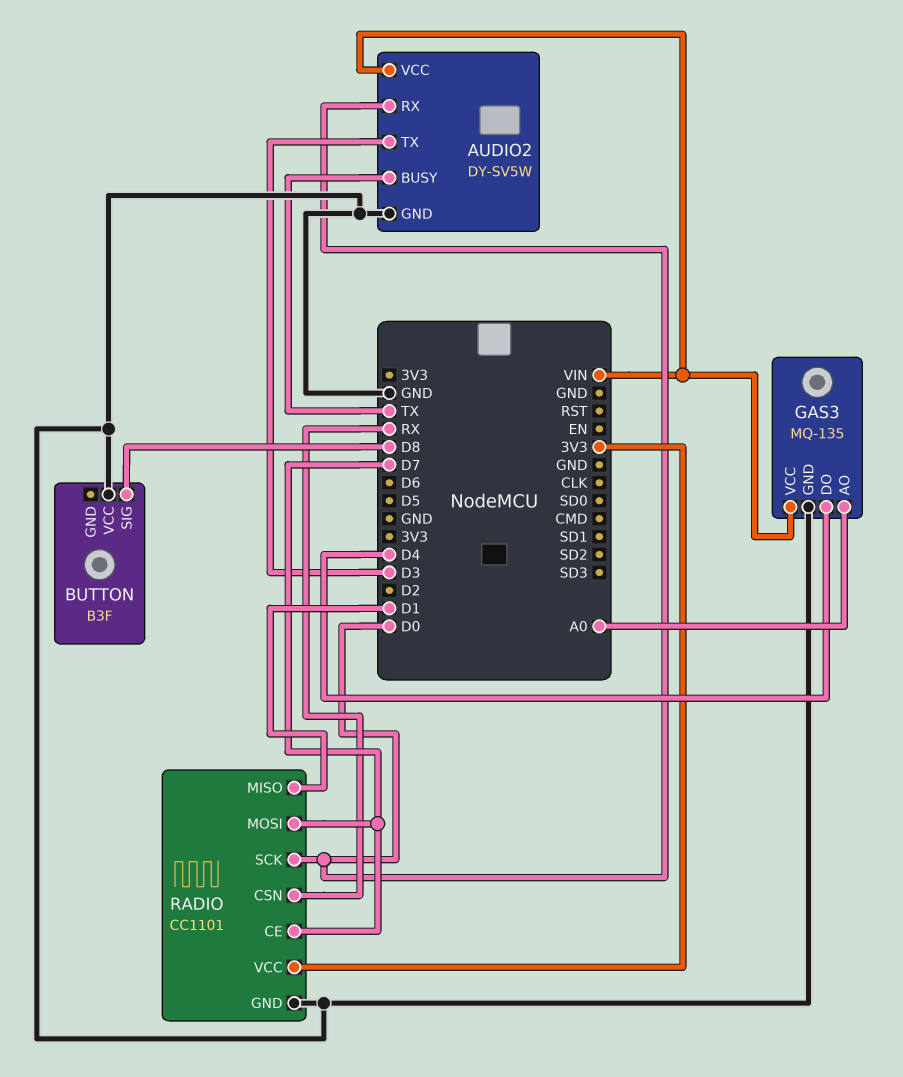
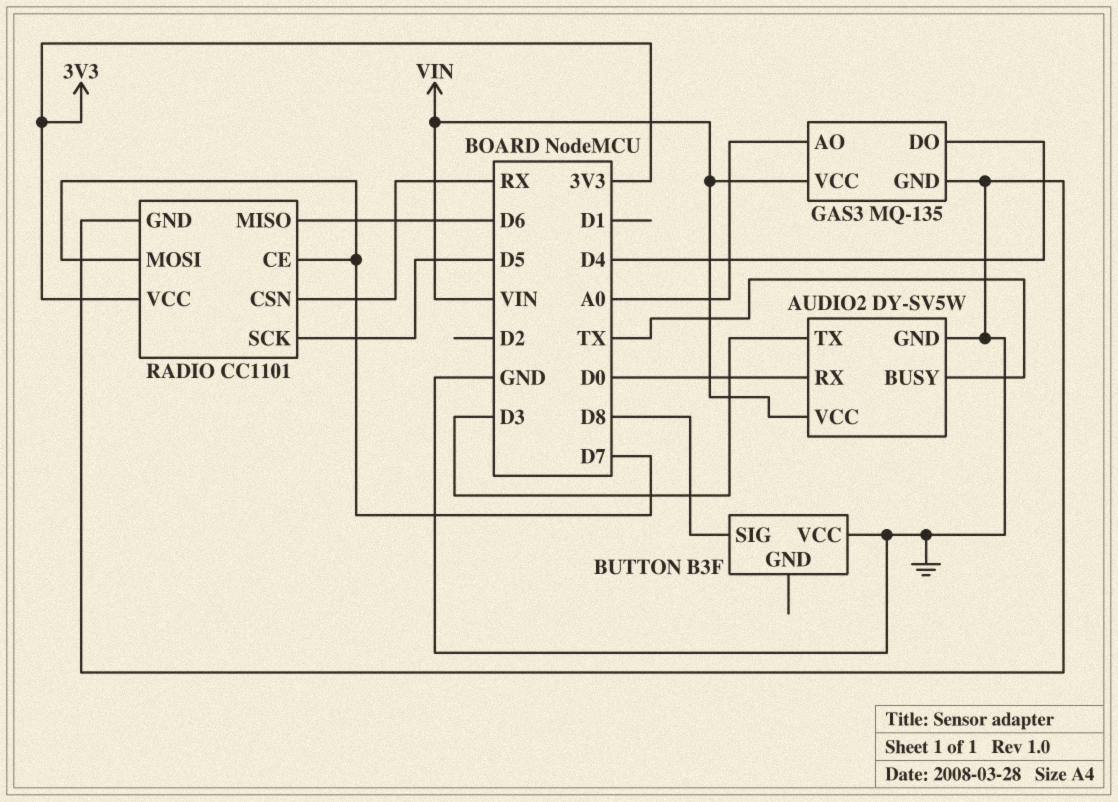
RADIO pin MISO: D1 -> D6
RADIO pin SCK: D0 -> D5

